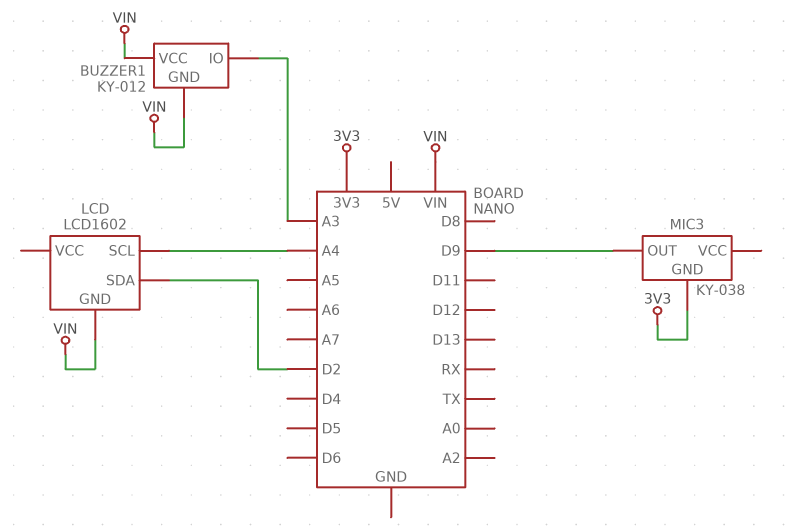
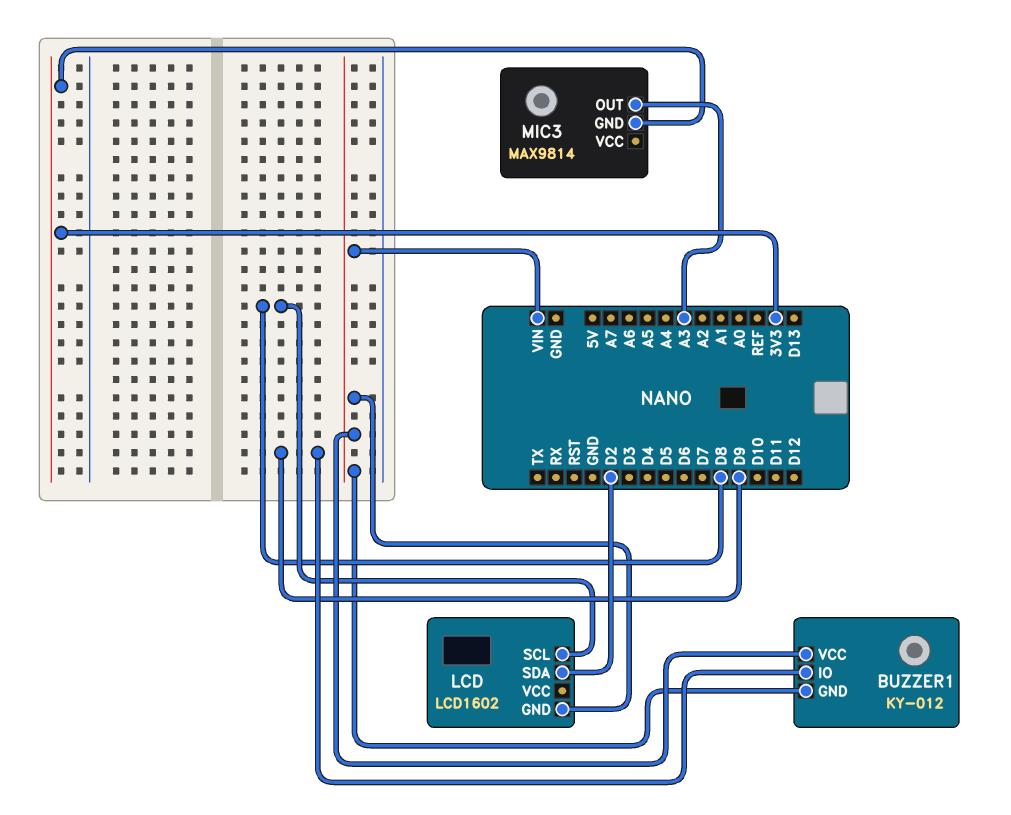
BUZZER1 pin IO: A3 -> D9
LCD pin SCL: A4 -> D8
MIC3: KY-038 -> MAX9814
MIC3 pin OUT: D9 -> A3

